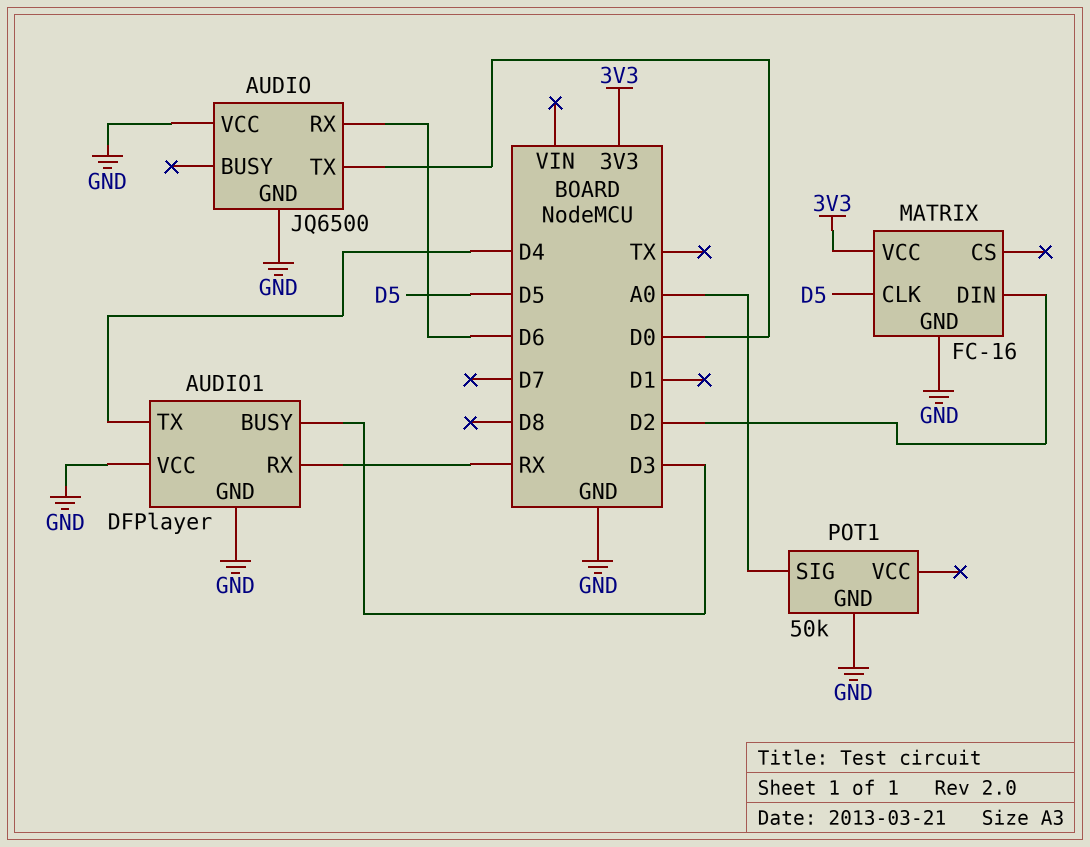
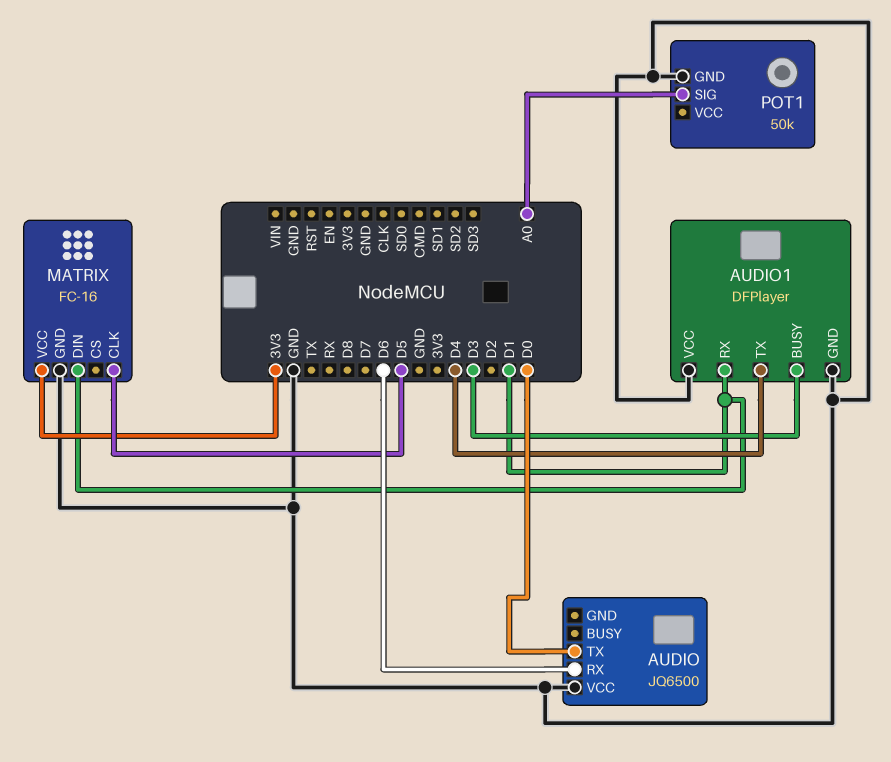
AUDIO pin GND: GND -> none
AUDIO1 pin RX: RX -> D1
MATRIX pin DIN: D2 -> D1

